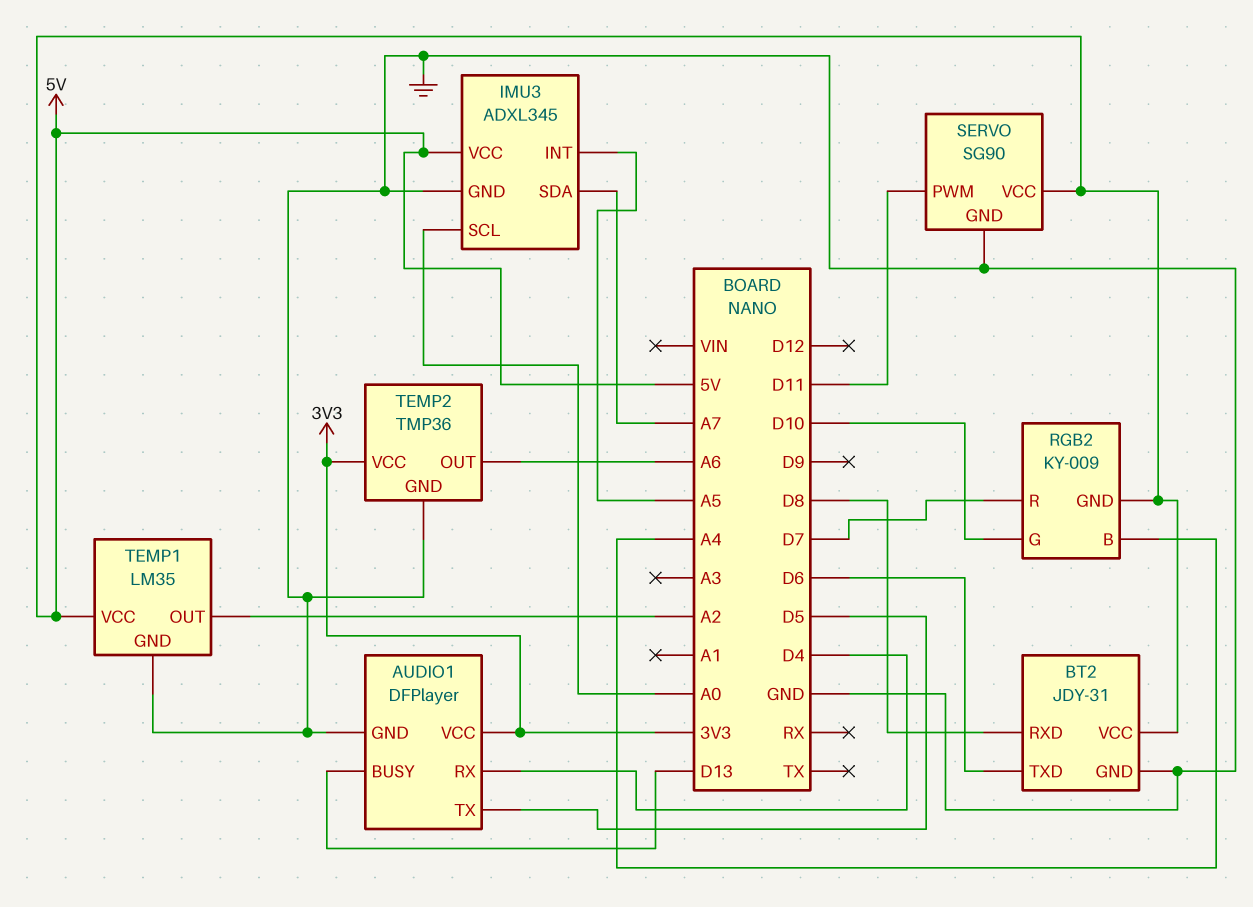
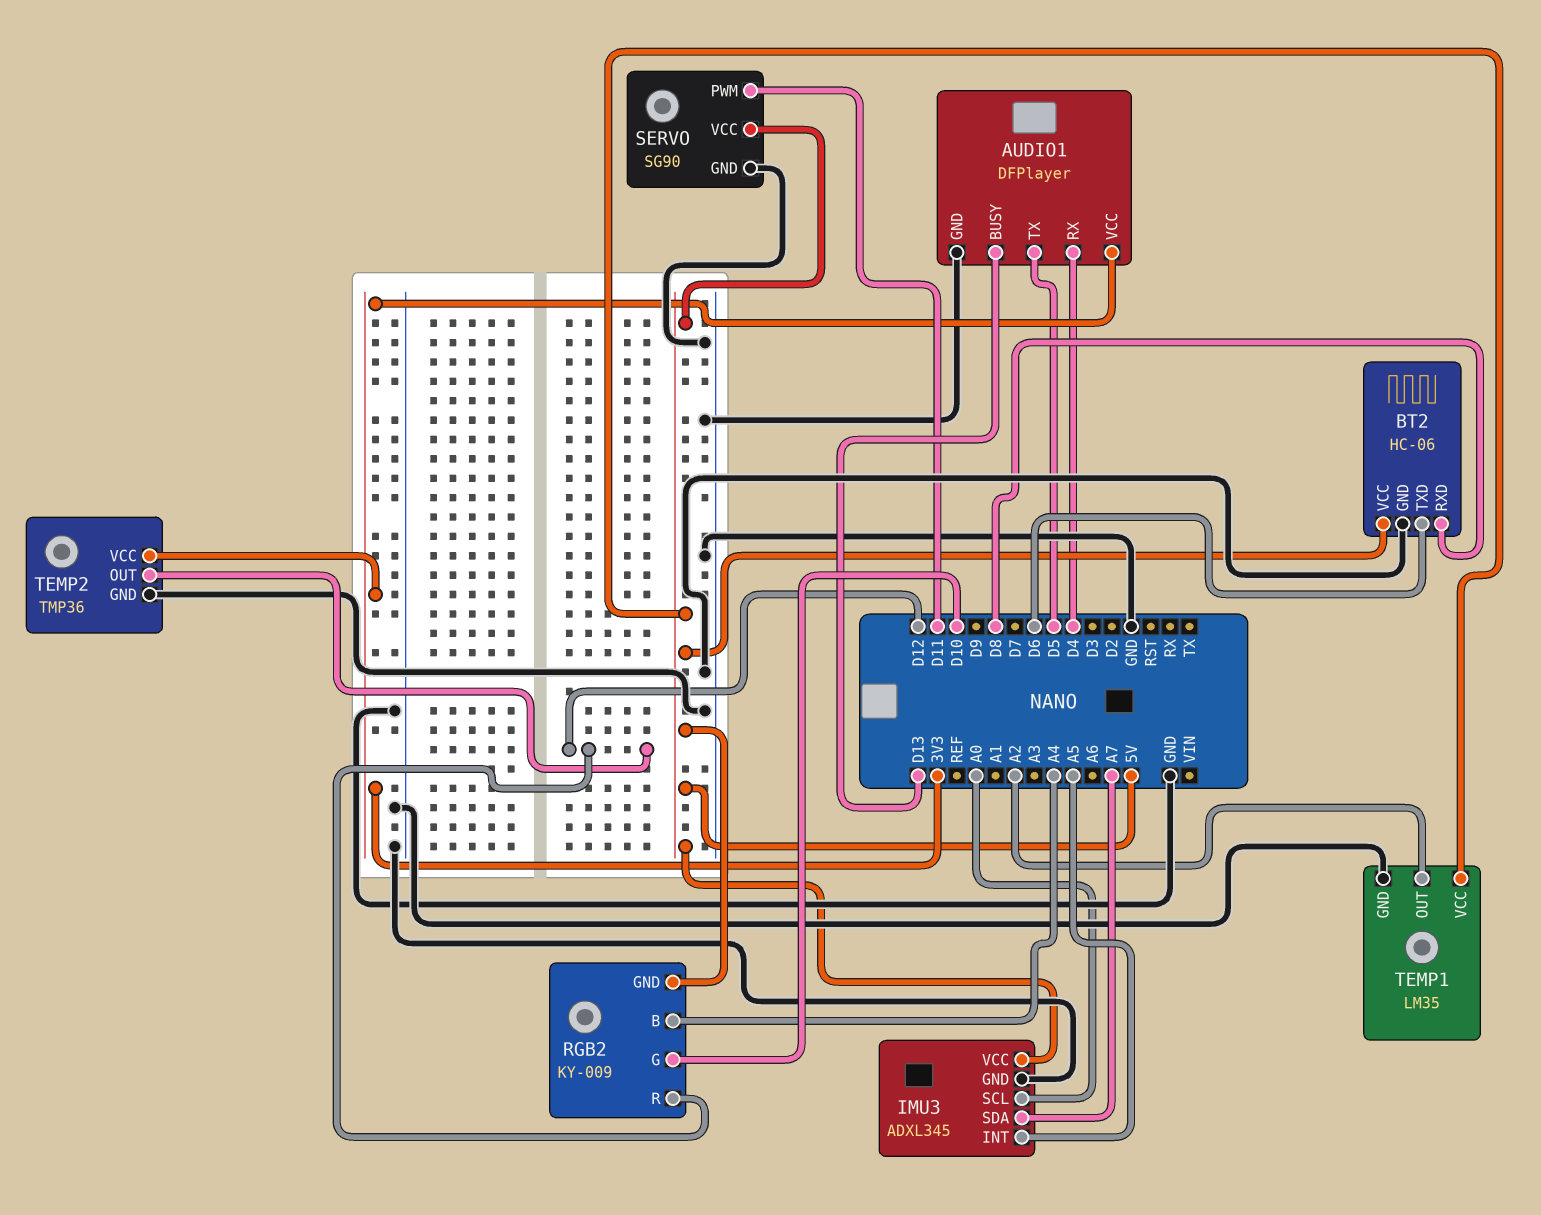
BT2: JDY-31 -> HC-06
RGB2 pin R: D7 -> D12
TEMP2 pin OUT: A6 -> D12

